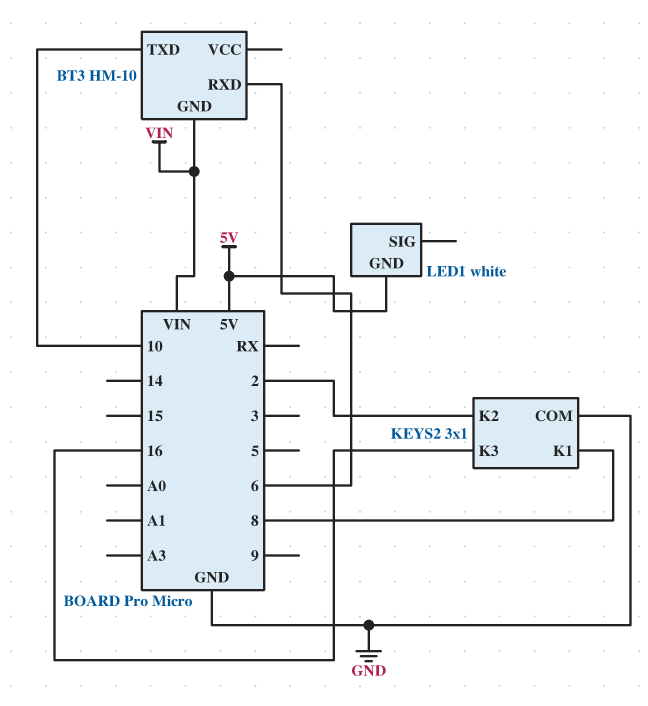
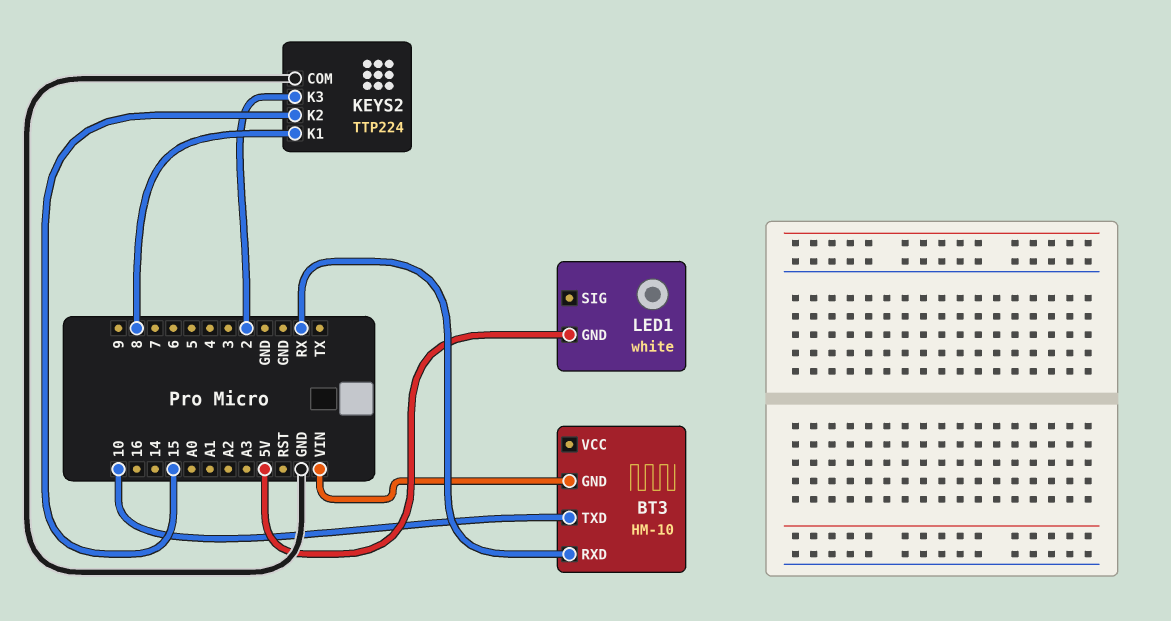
BT3 pin RXD: 6 -> RX
KEYS2: 3x1 -> TTP224
KEYS2 pin K2: 2 -> 15
KEYS2 pin K3: 16 -> 2

